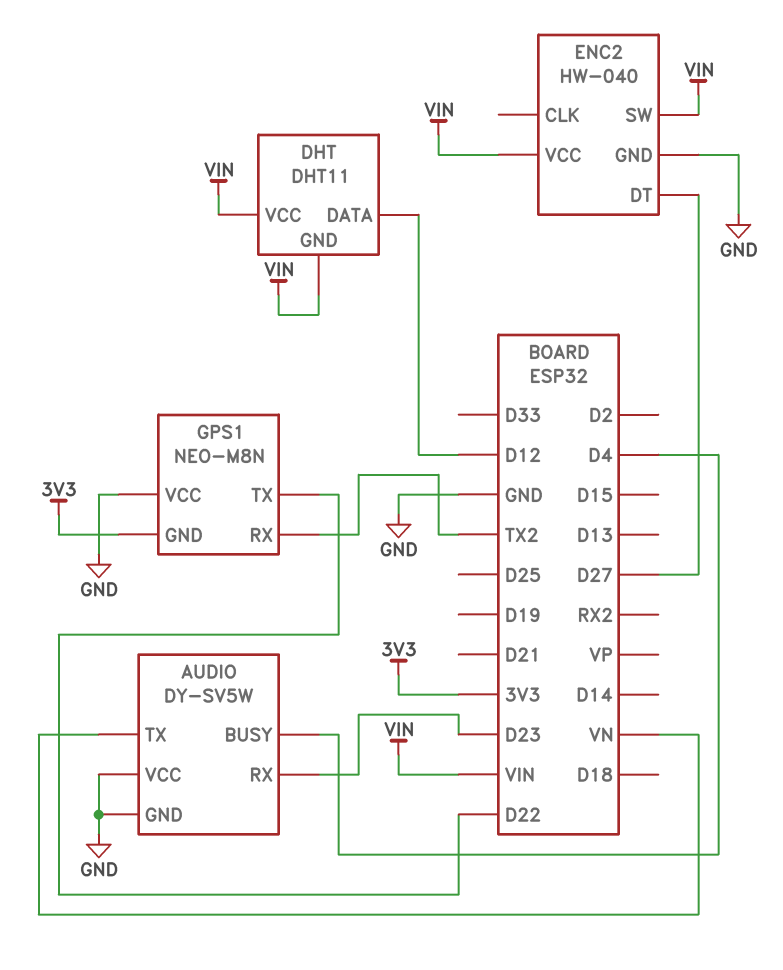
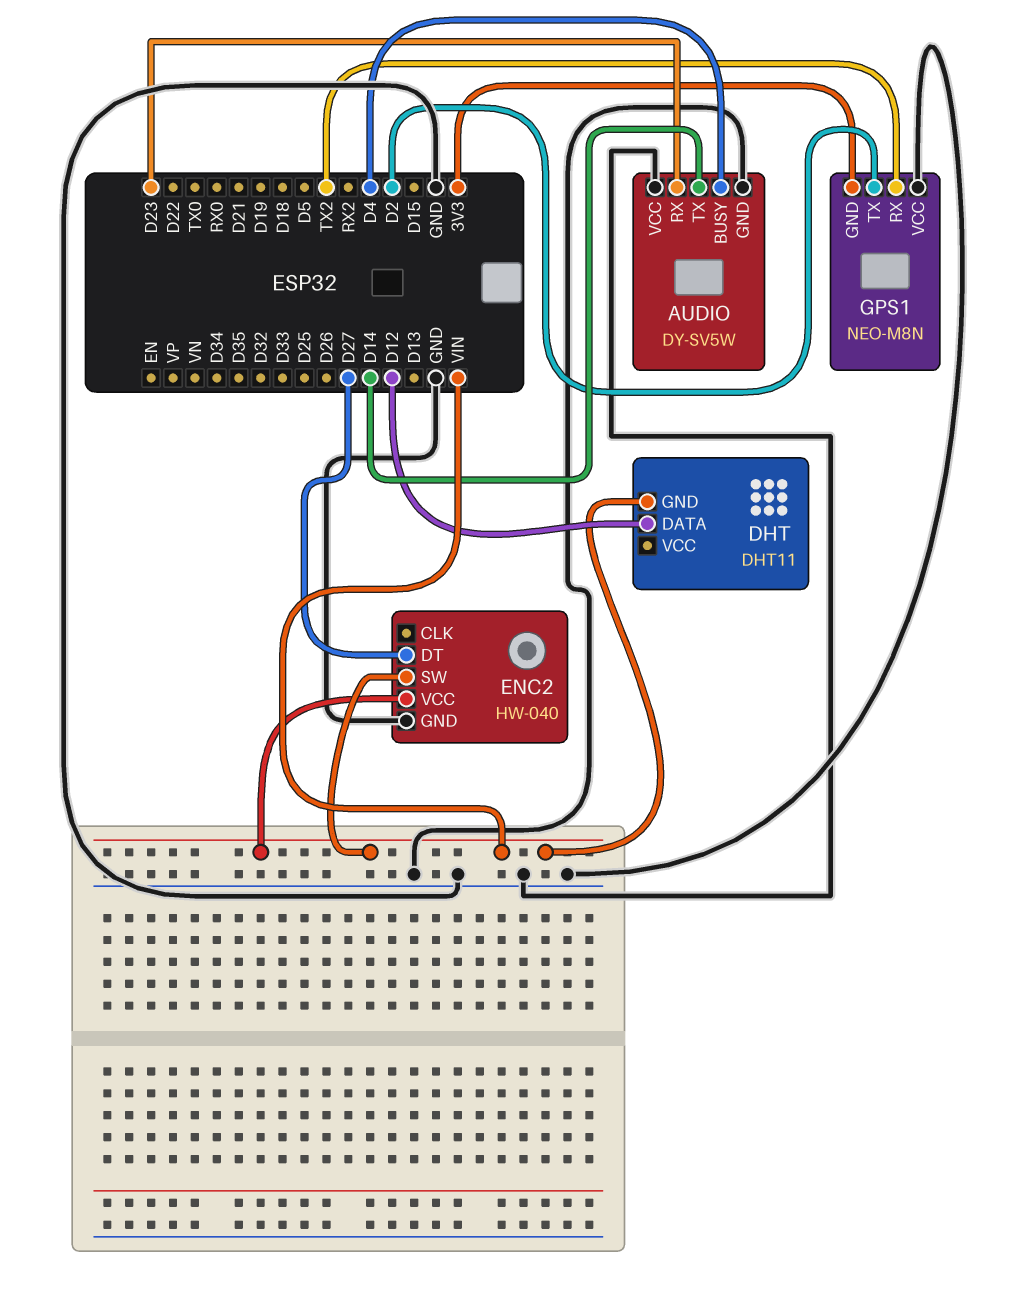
AUDIO pin TX: VN -> D14
DHT pin VCC: VIN -> none
GPS1 pin TX: D22 -> D2

